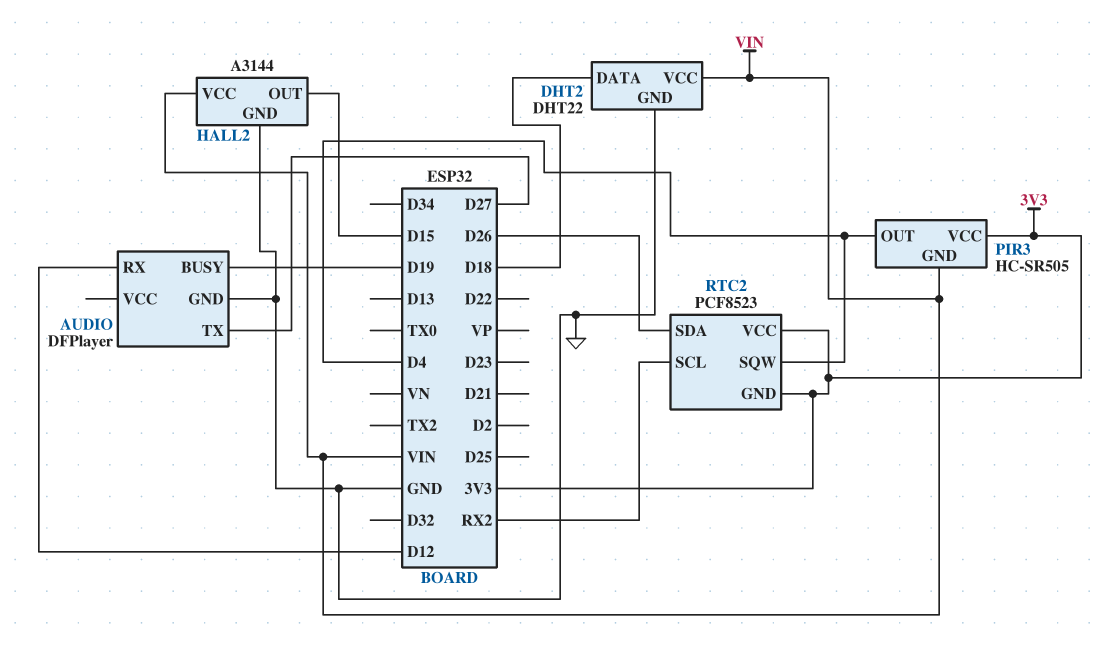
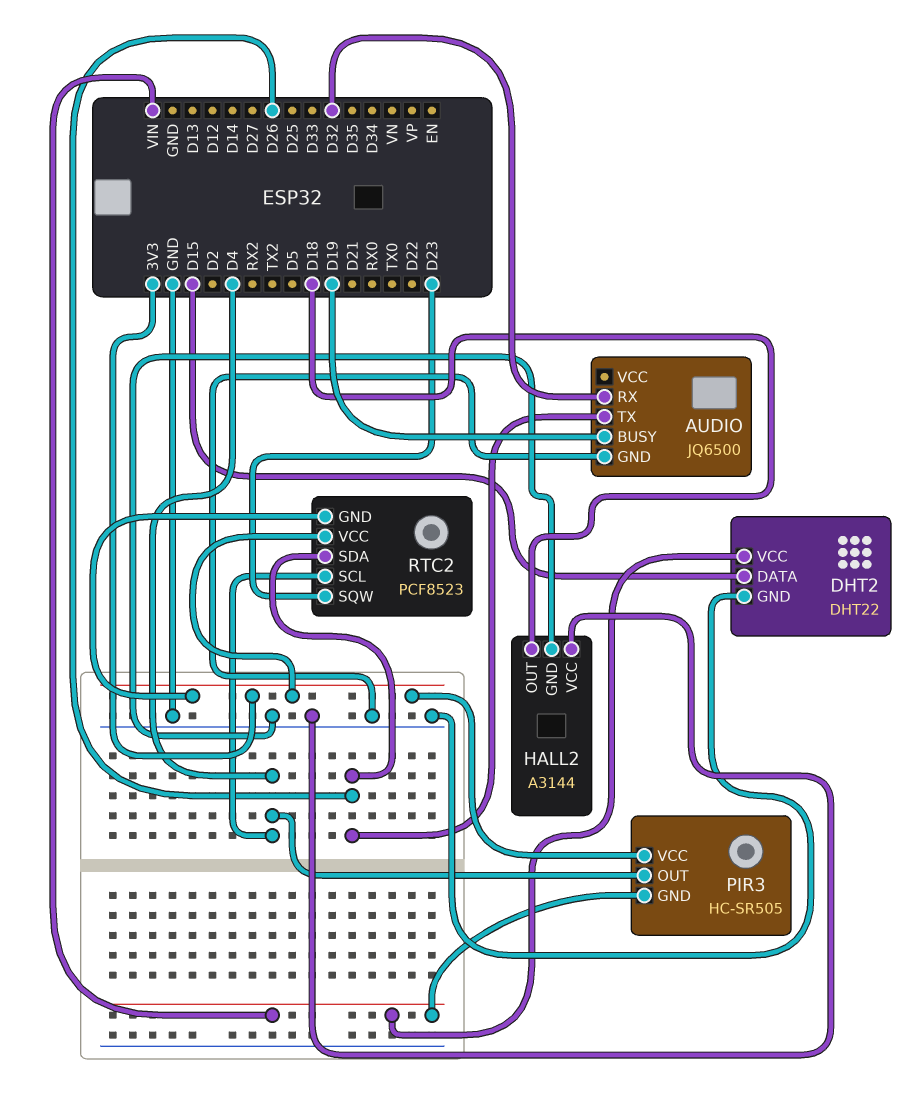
AUDIO: DFPlayer -> JQ6500
AUDIO pin RX: D12 -> D32
AUDIO pin TX: D27 -> D26
DHT2 pin DATA: D18 -> D15
HALL2 pin OUT: D15 -> D18
HALL2 pin VCC: VIN -> GND
RTC2 pin SCL: RX2 -> D4
RTC2 pin SQW: D4 -> D23

